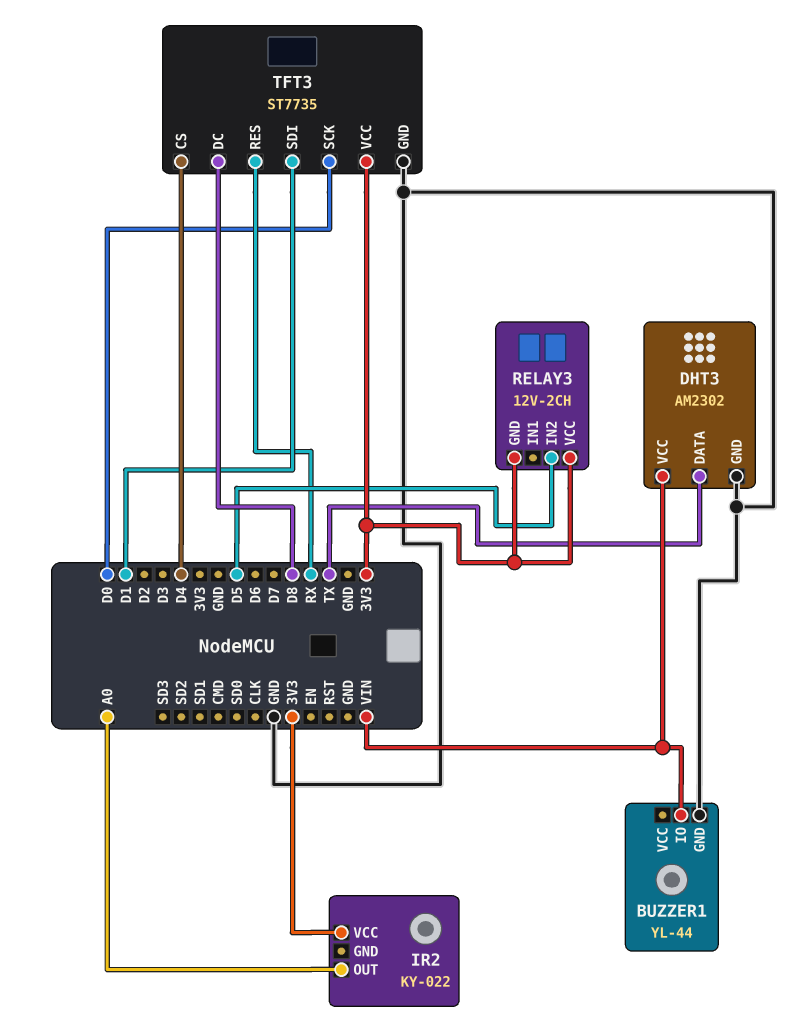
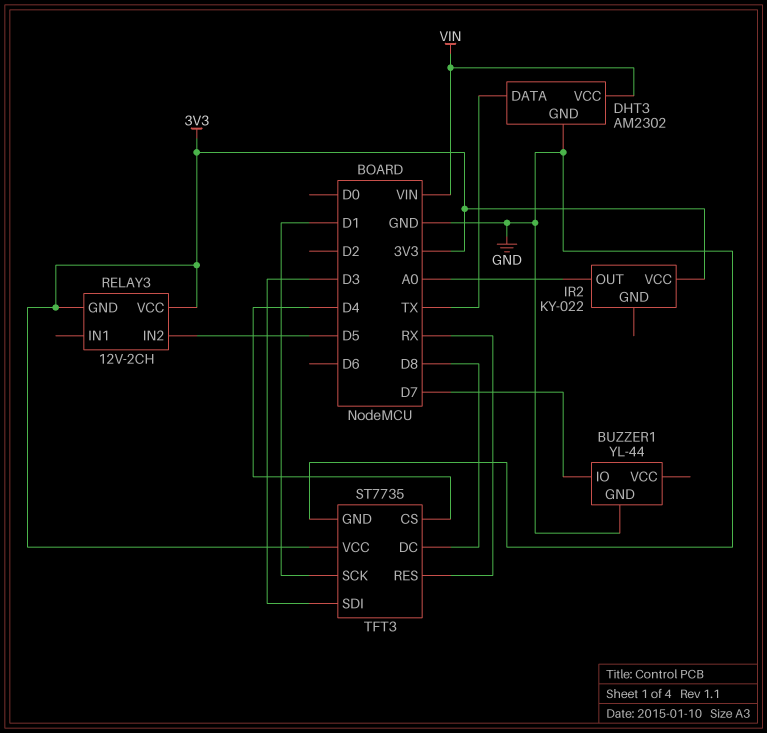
BUZZER1 pin IO: VIN -> D7
TFT3 pin SCK: D0 -> D1
TFT3 pin SDI: D1 -> D3

